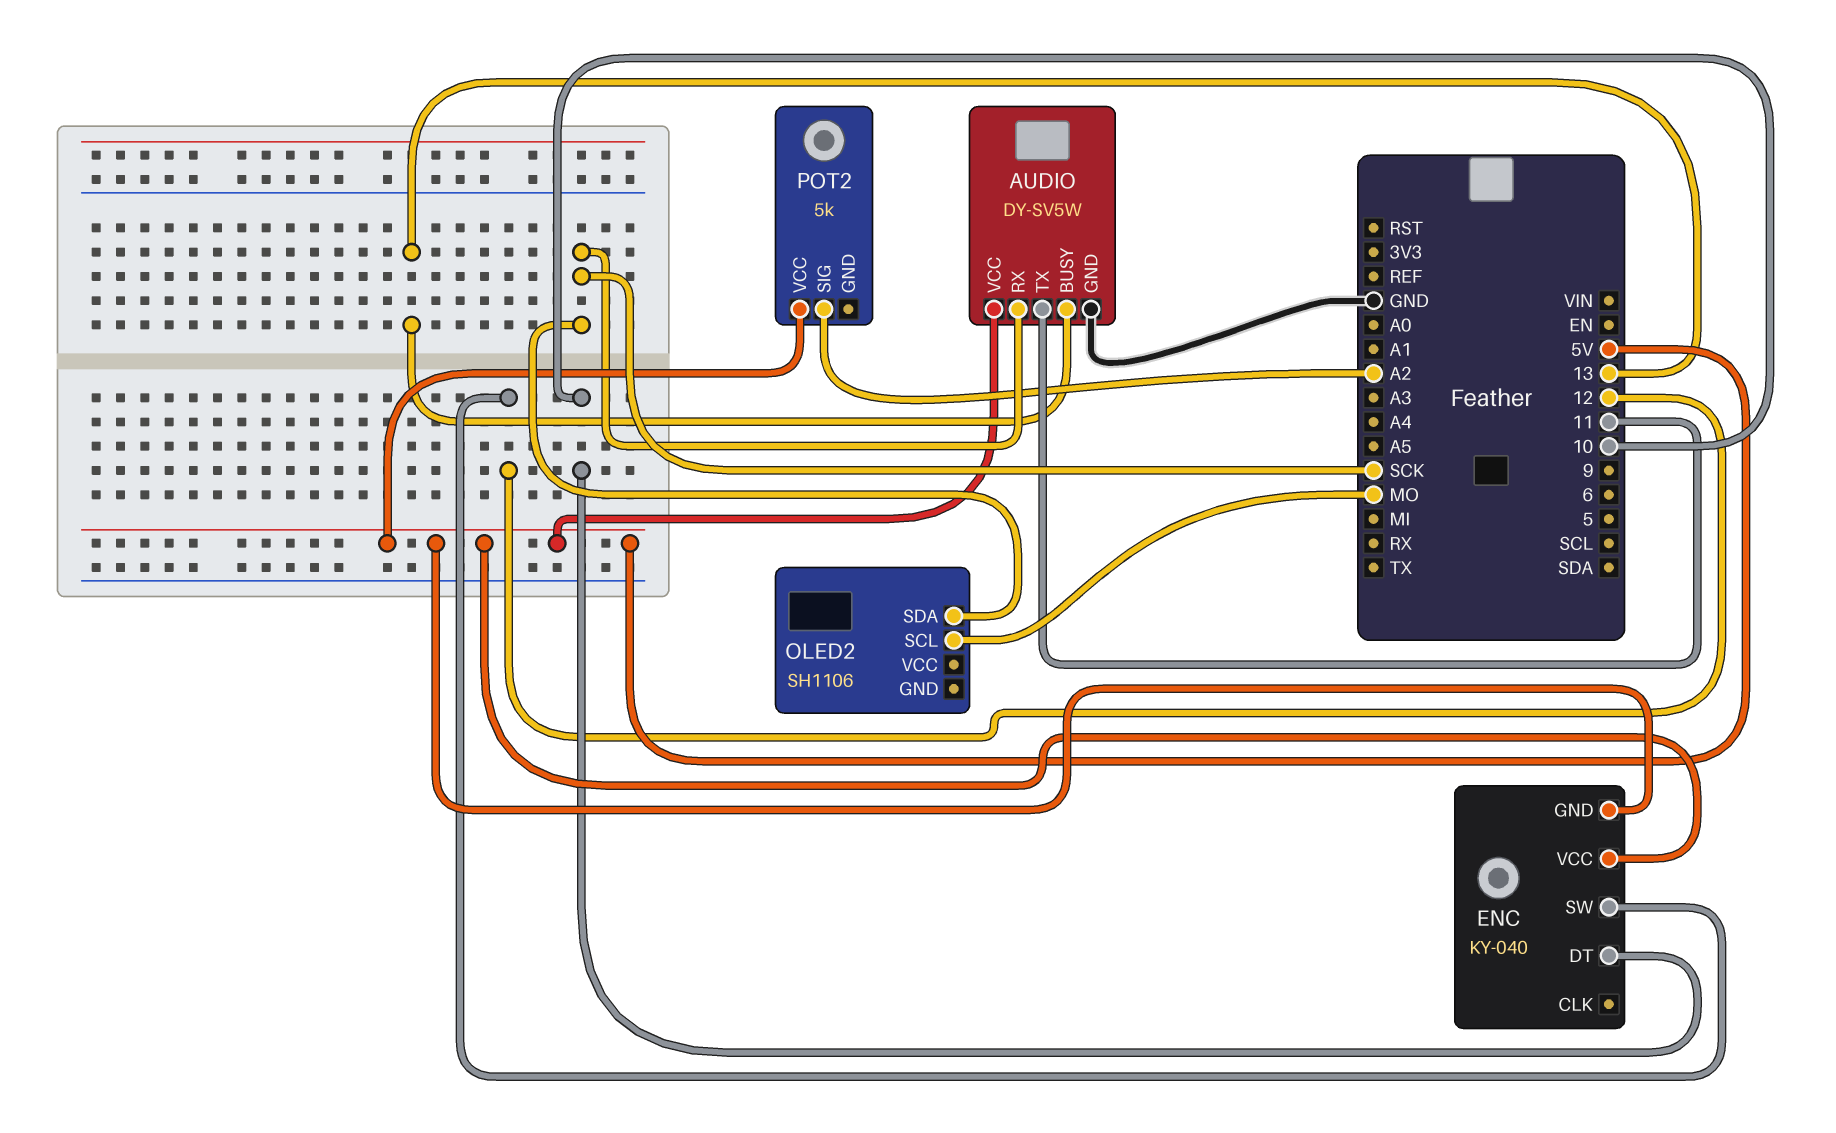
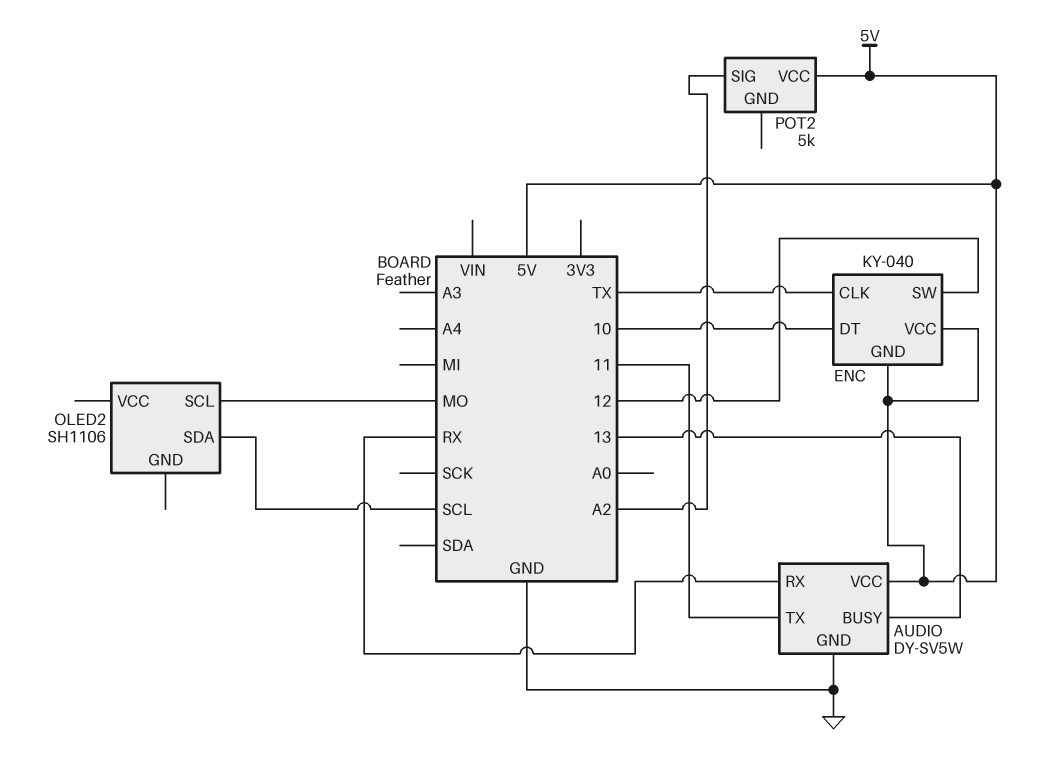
AUDIO pin RX: SCK -> RX
ENC pin CLK: none -> TX
OLED2 pin SDA: SCK -> SCL

